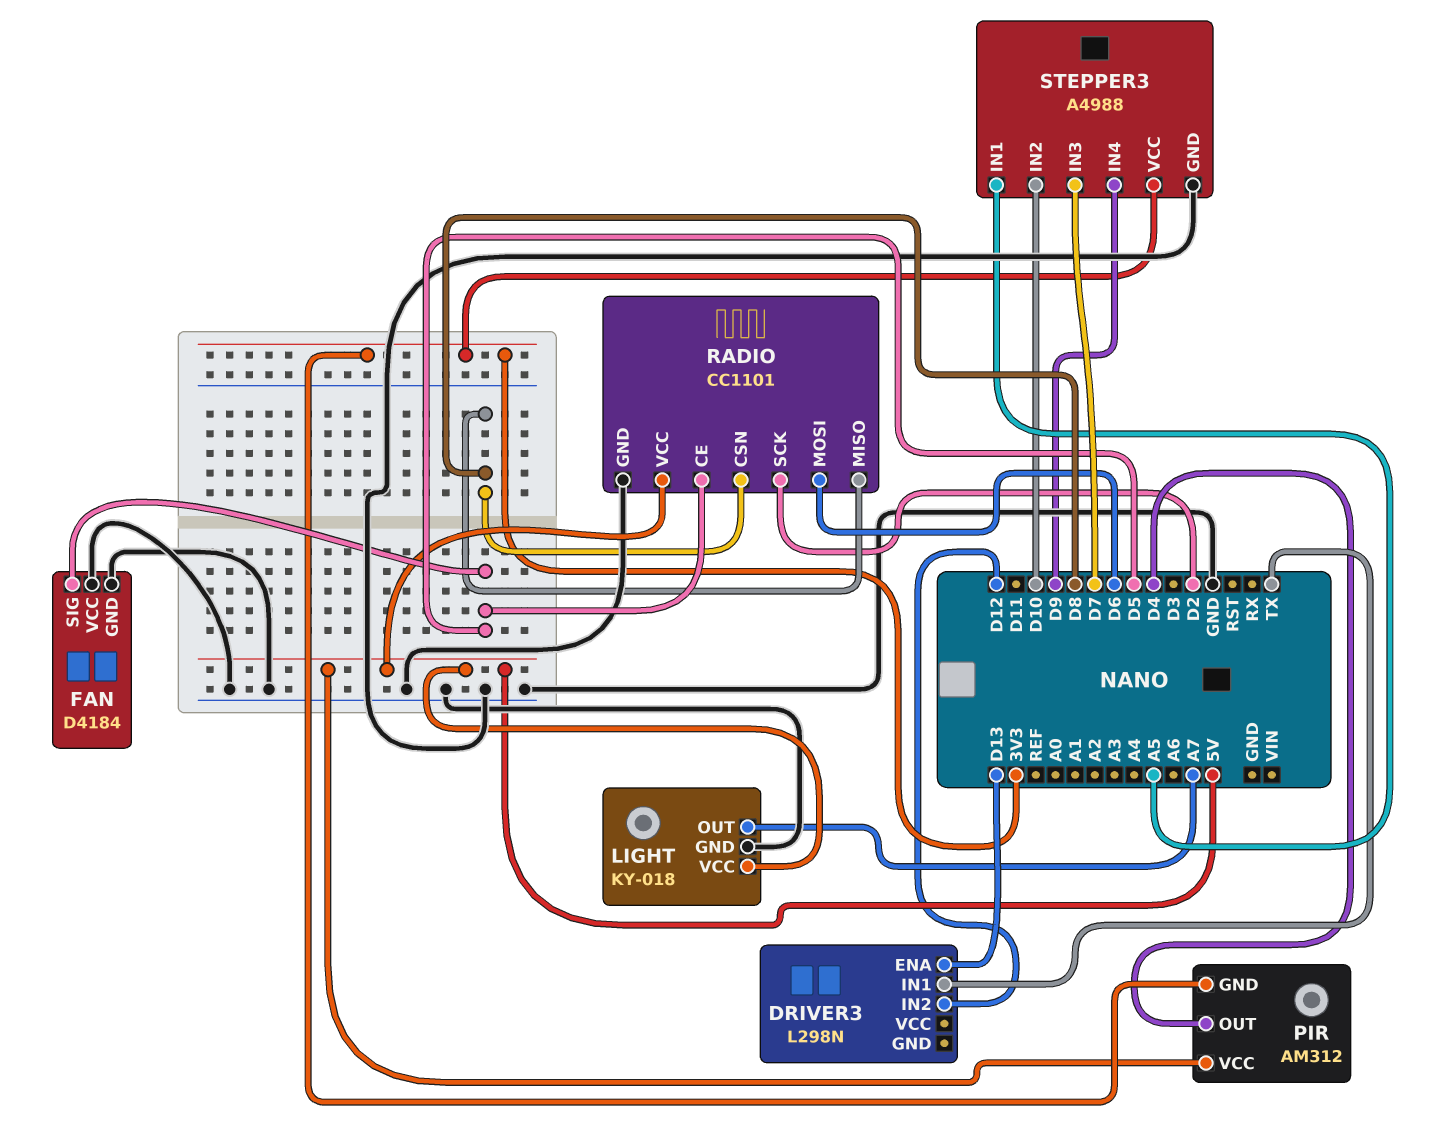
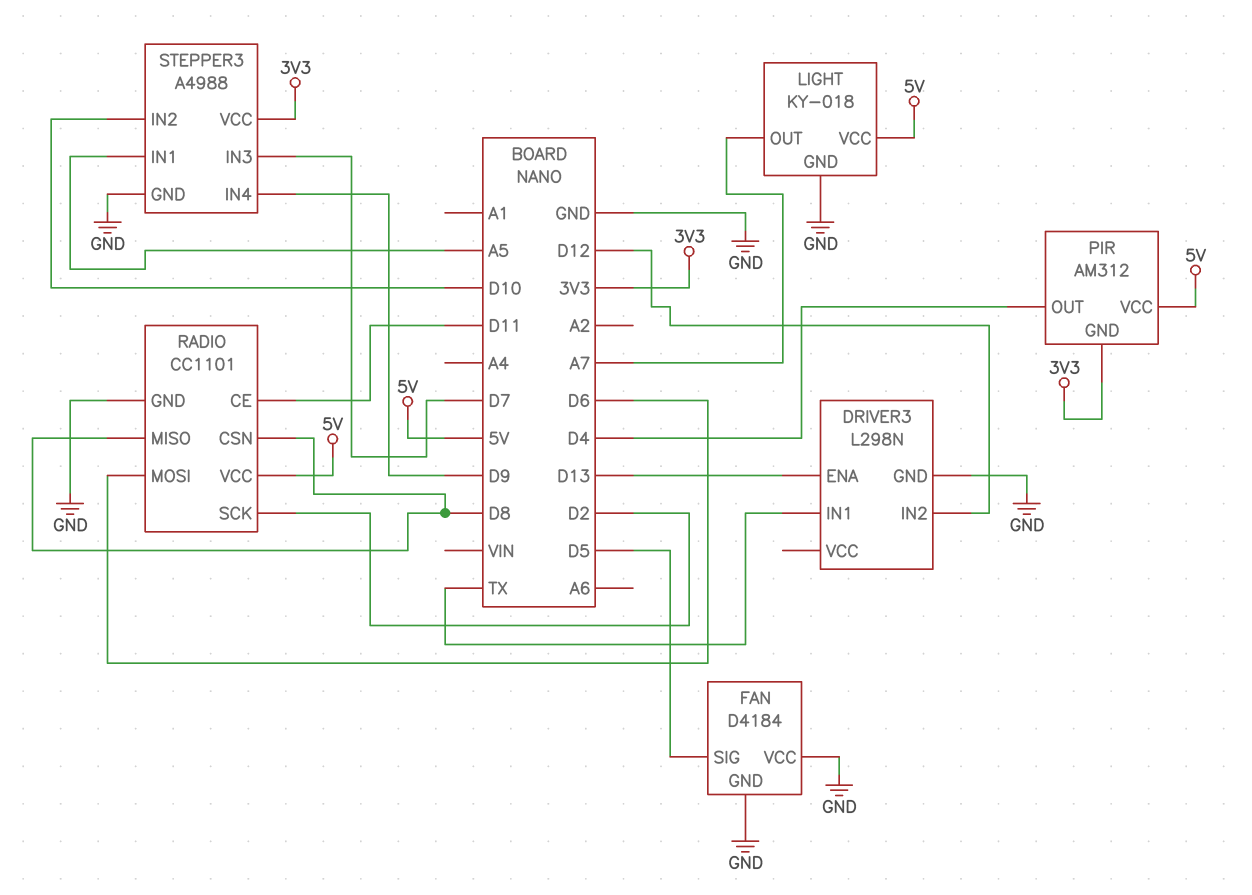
DRIVER3 pin GND: none -> GND
RADIO pin CE: D5 -> D11

